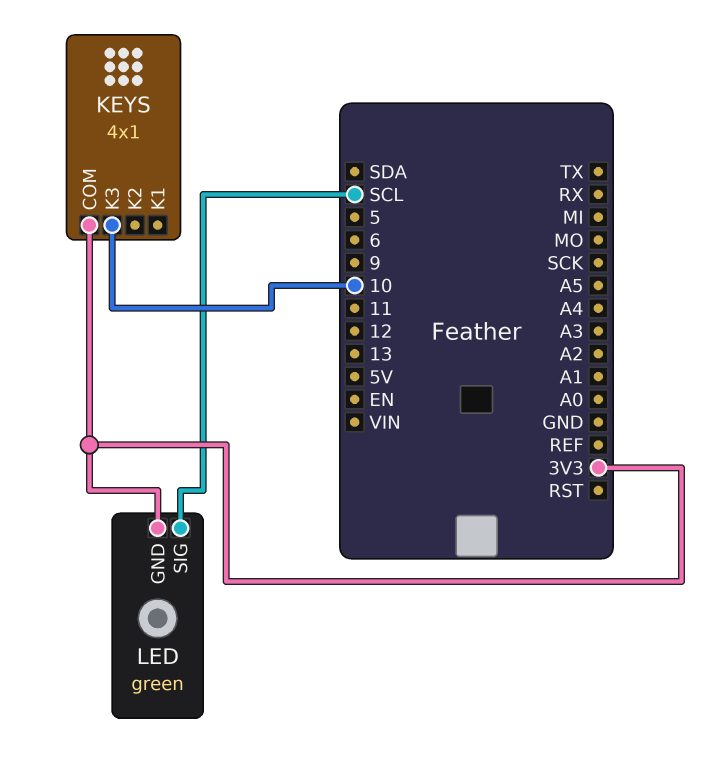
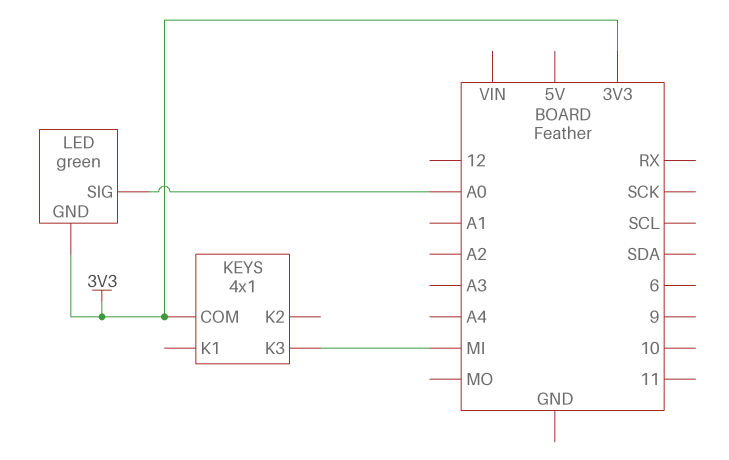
KEYS pin K3: 10 -> MI
LED pin SIG: SCL -> A0

